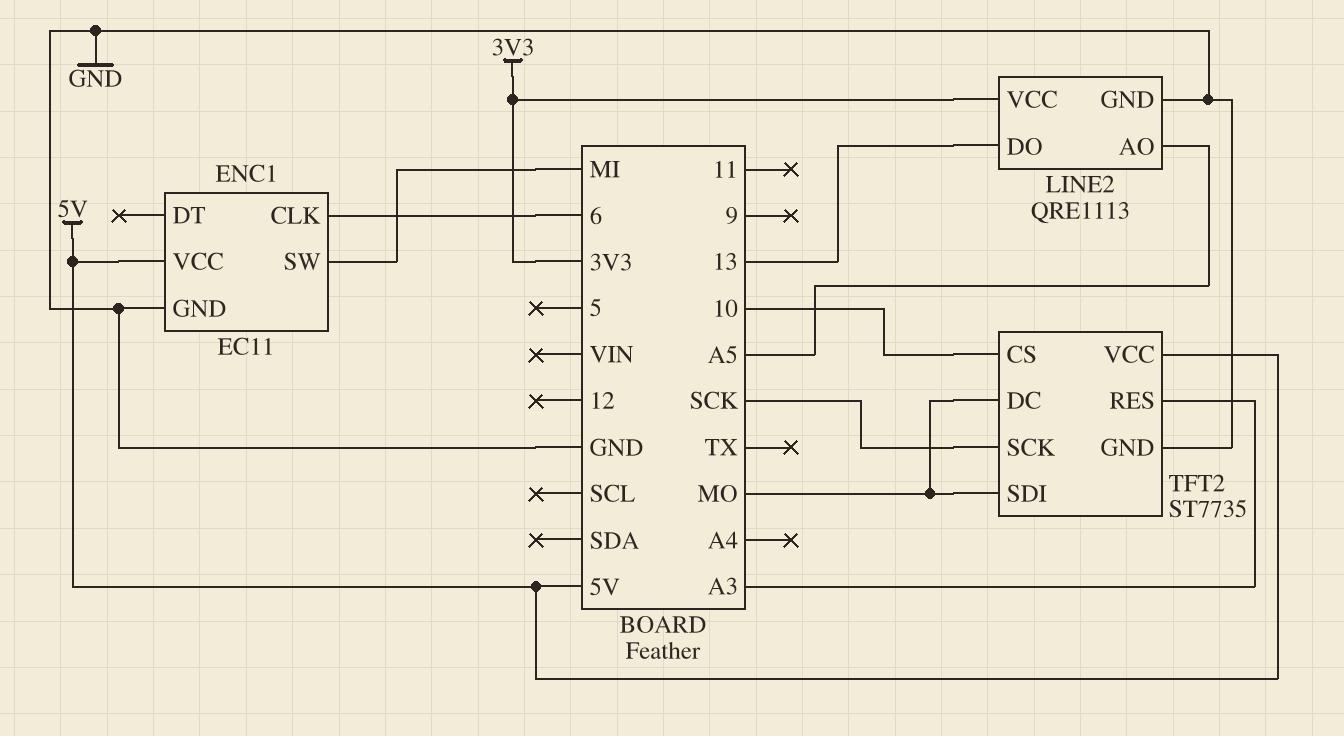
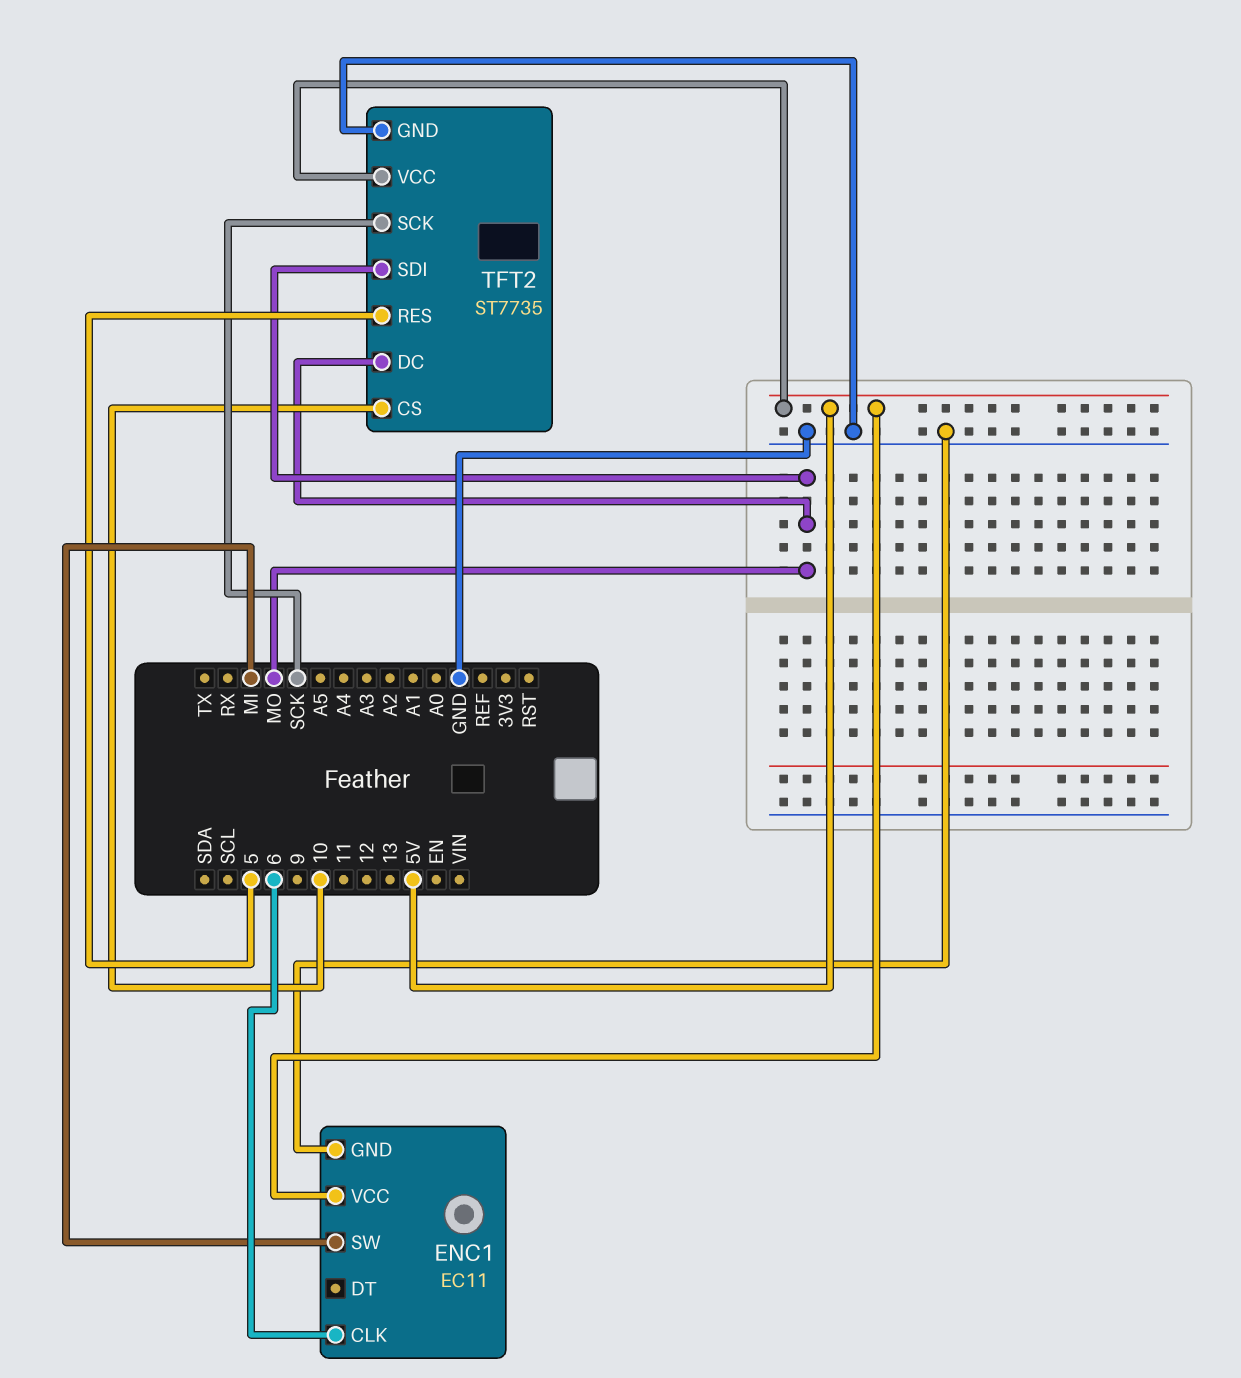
LINE2: QRE1113 -> none
LINE2 pin AO: A5 -> none
LINE2 pin DO: 13 -> none
LINE2 pin GND: GND -> none
LINE2 pin VCC: 3V3 -> none
TFT2 pin RES: A3 -> 5

